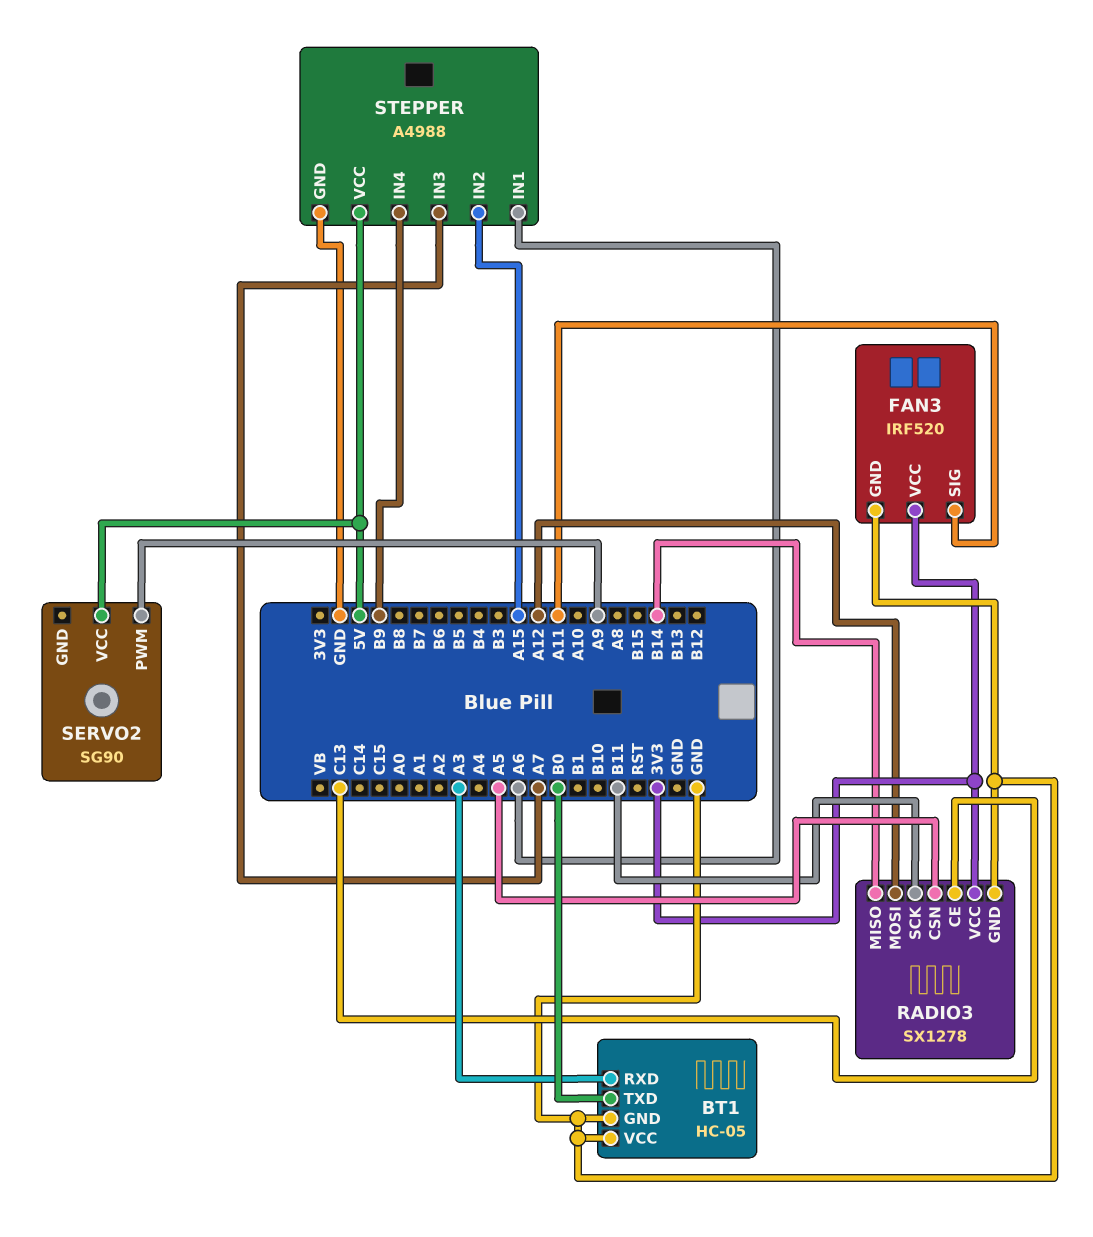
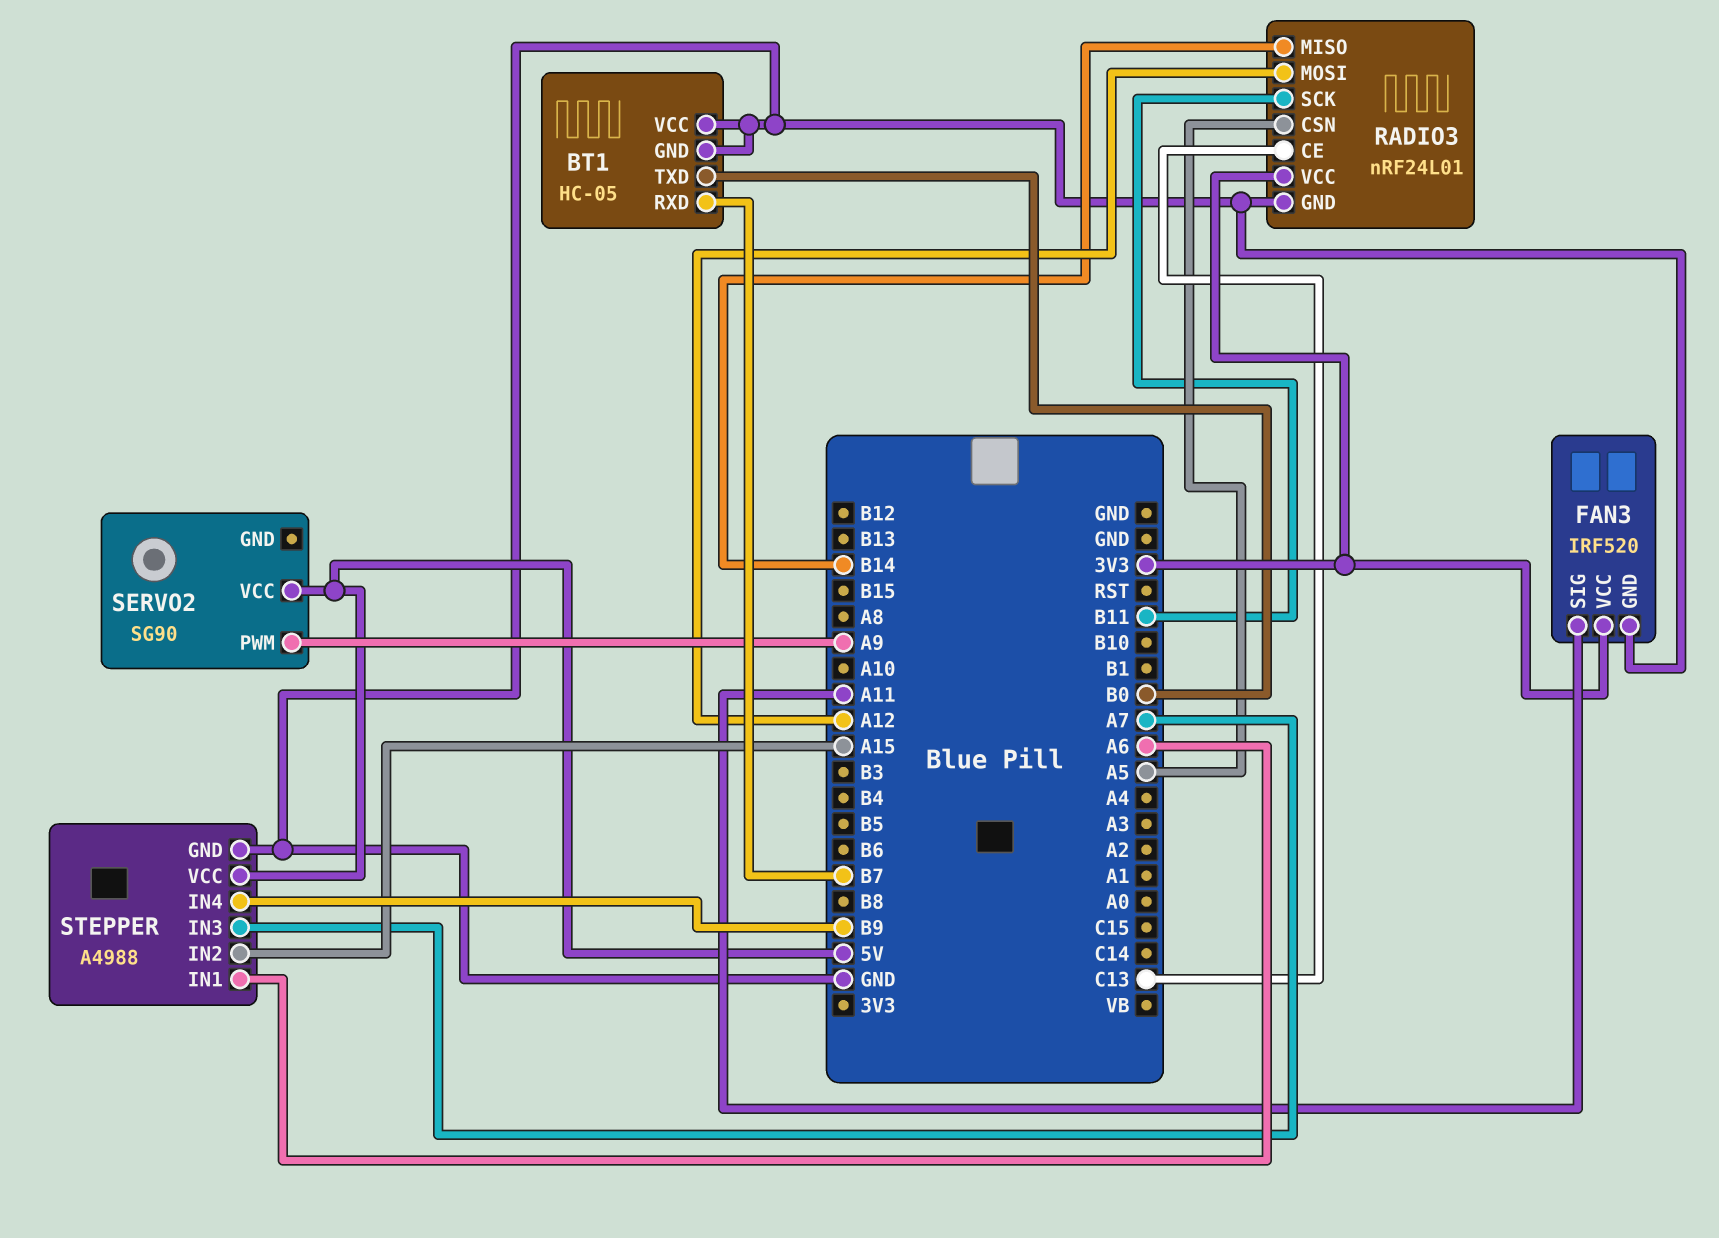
BT1 pin RXD: A3 -> B7
RADIO3: SX1278 -> nRF24L01

